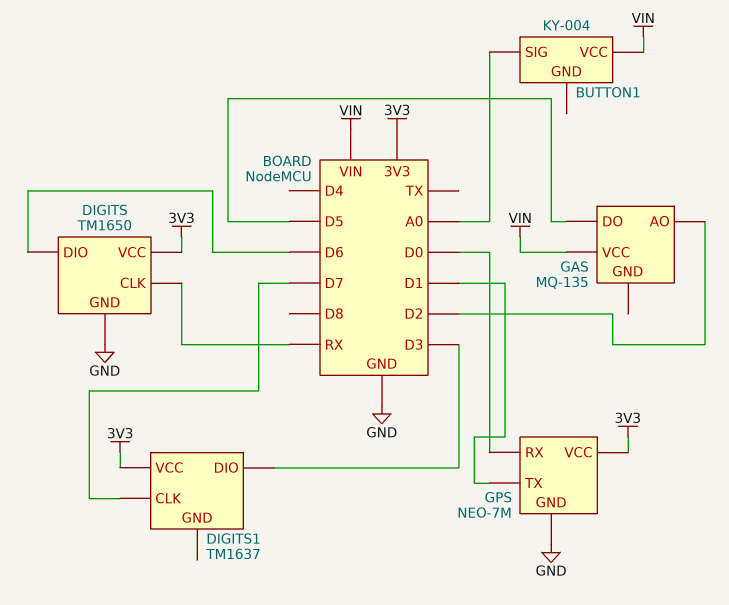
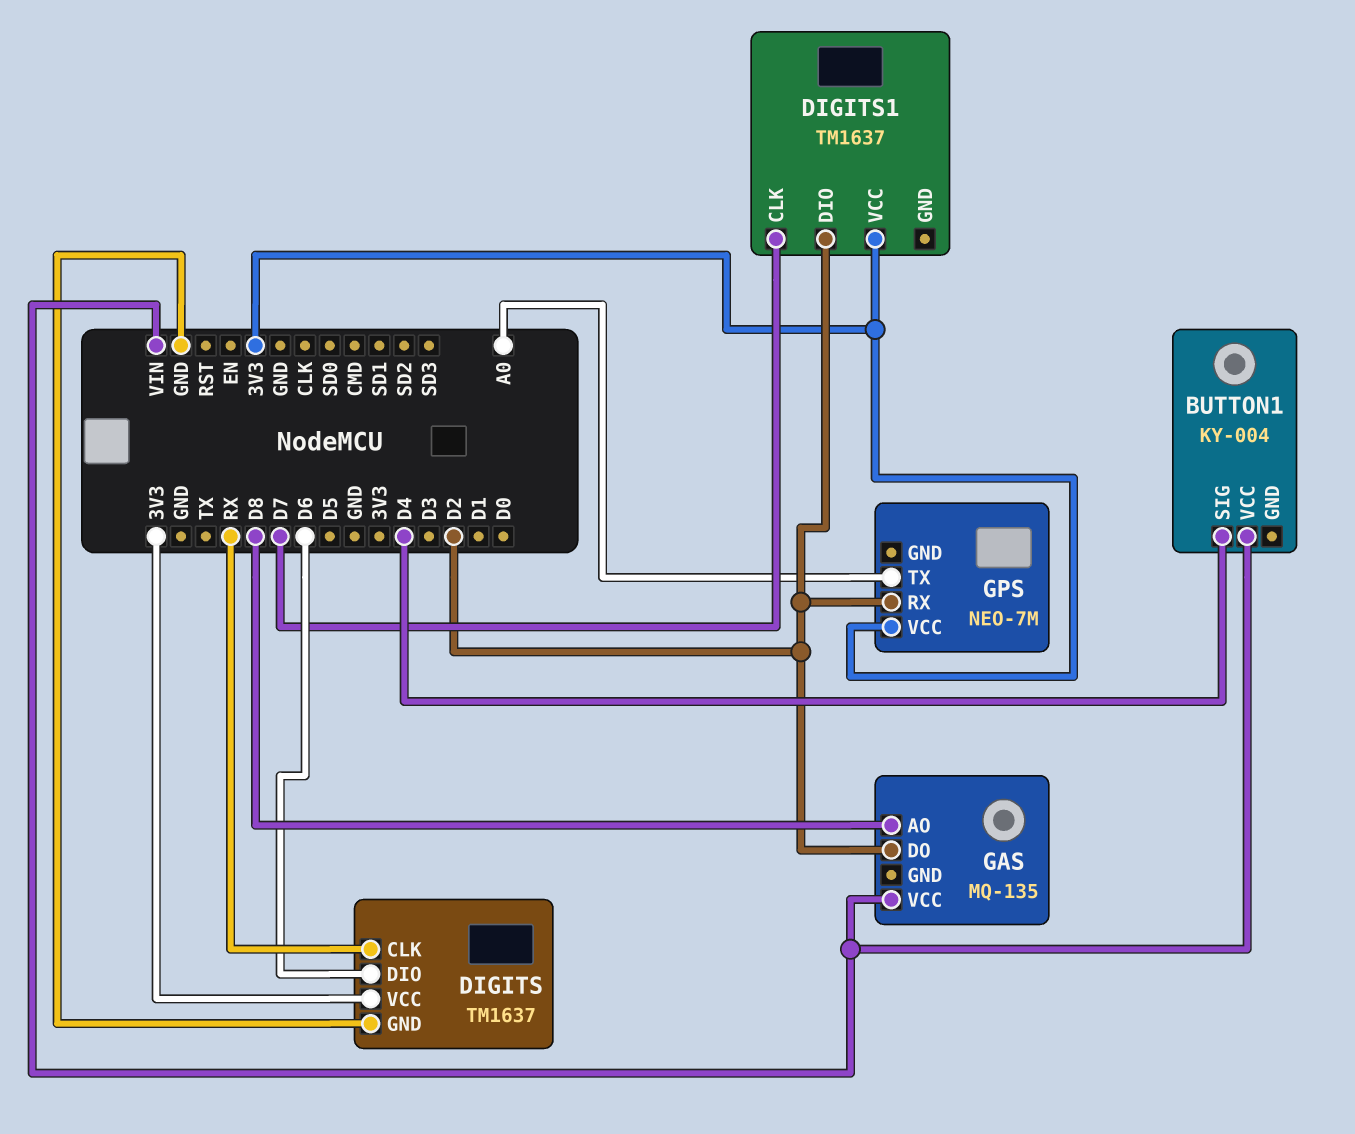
BUTTON1 pin SIG: A0 -> D4
DIGITS: TM1650 -> TM1637
DIGITS1 pin DIO: D3 -> D2
GAS pin AO: D2 -> D8
GAS pin DO: D5 -> D2
GPS pin GND: GND -> none
GPS pin RX: D0 -> D2
GPS pin TX: D1 -> A0

